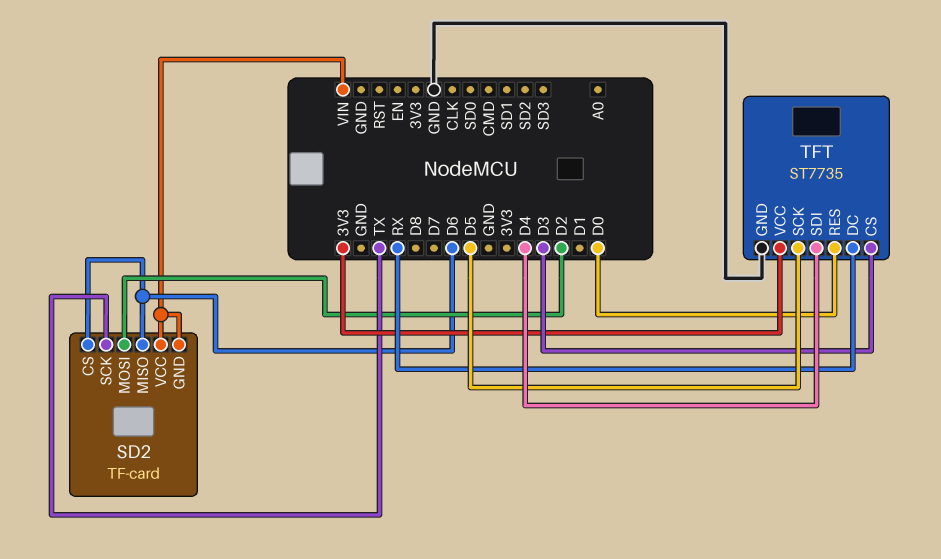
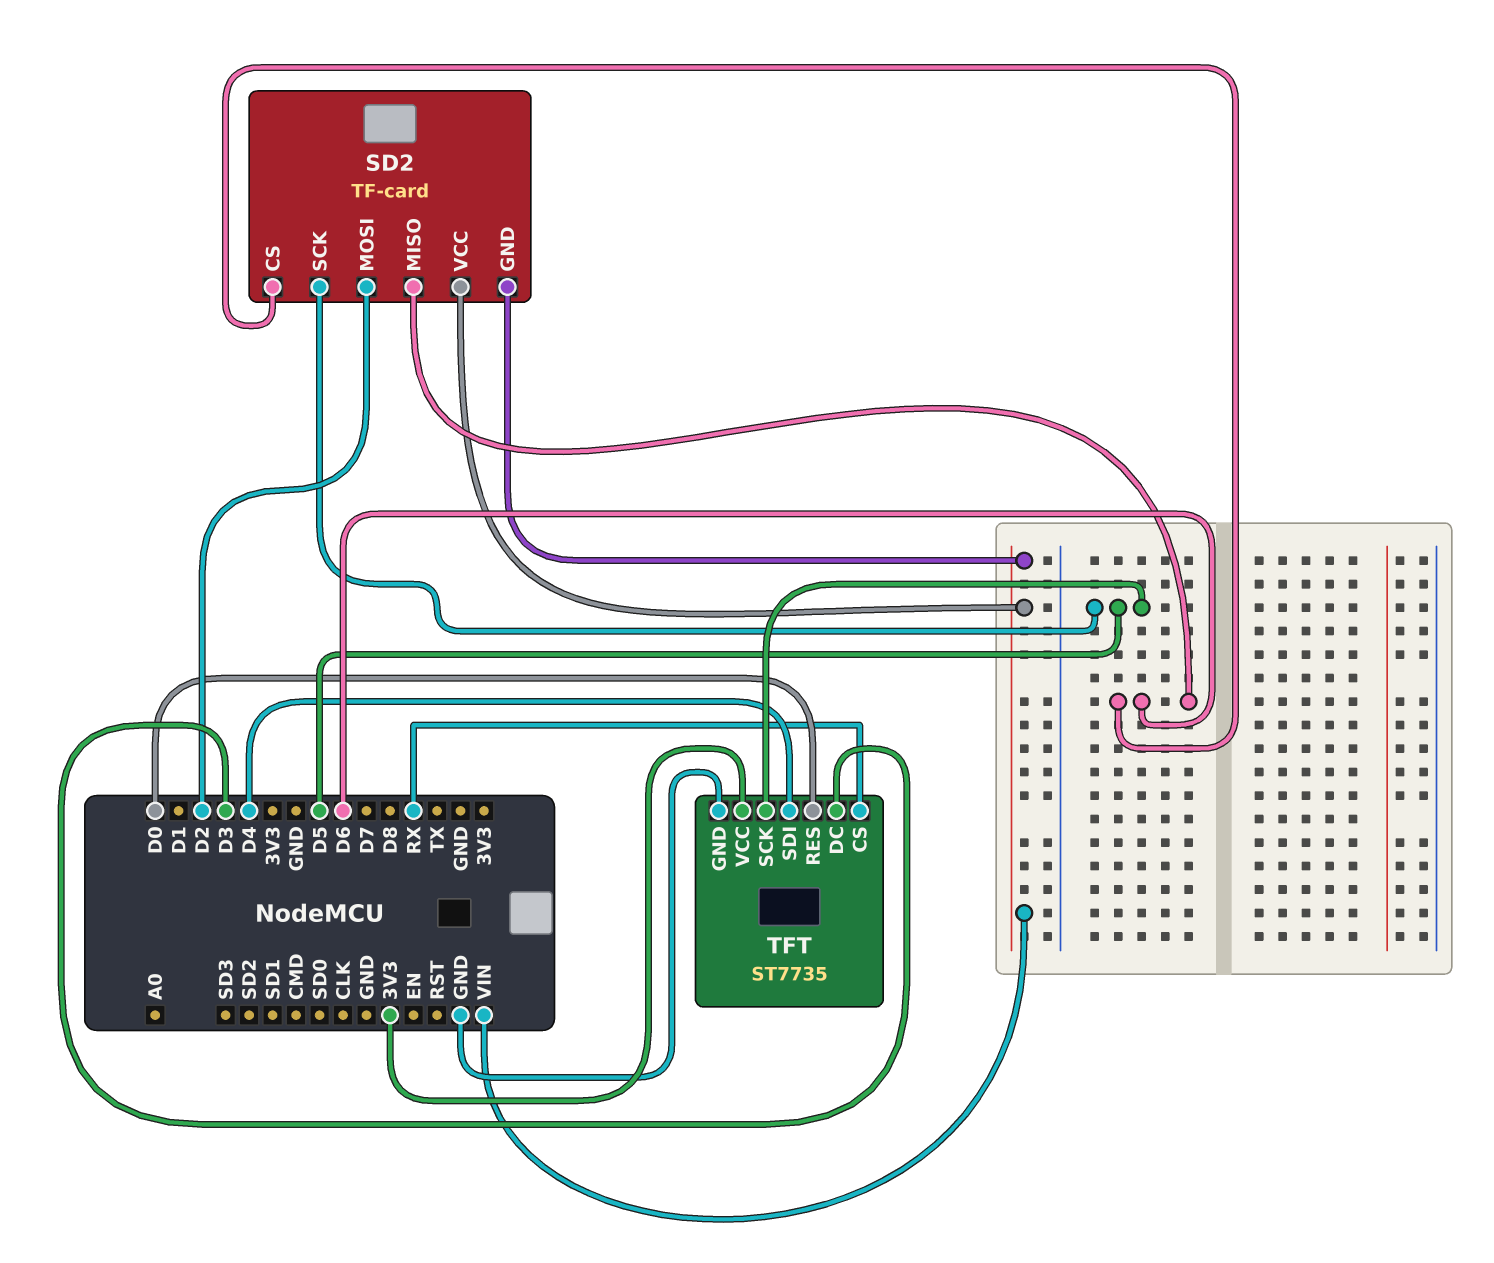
SD2 pin SCK: TX -> D5
TFT pin CS: D3 -> RX
TFT pin DC: RX -> D3

